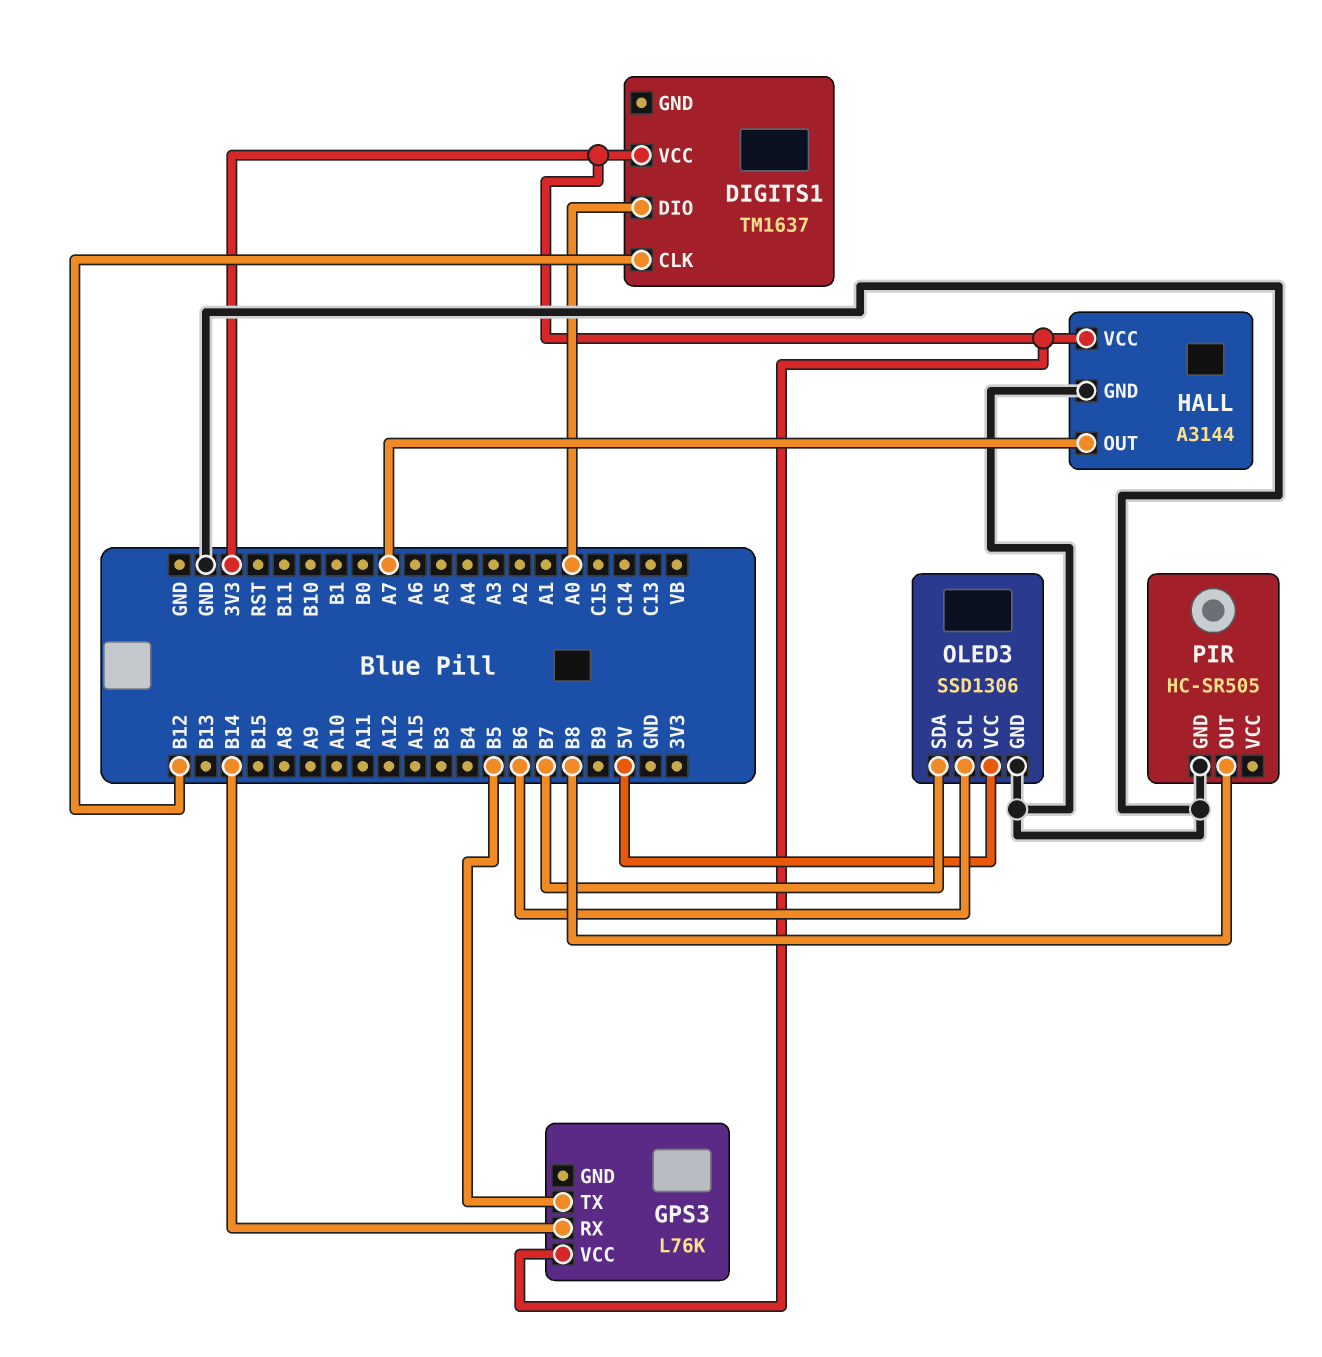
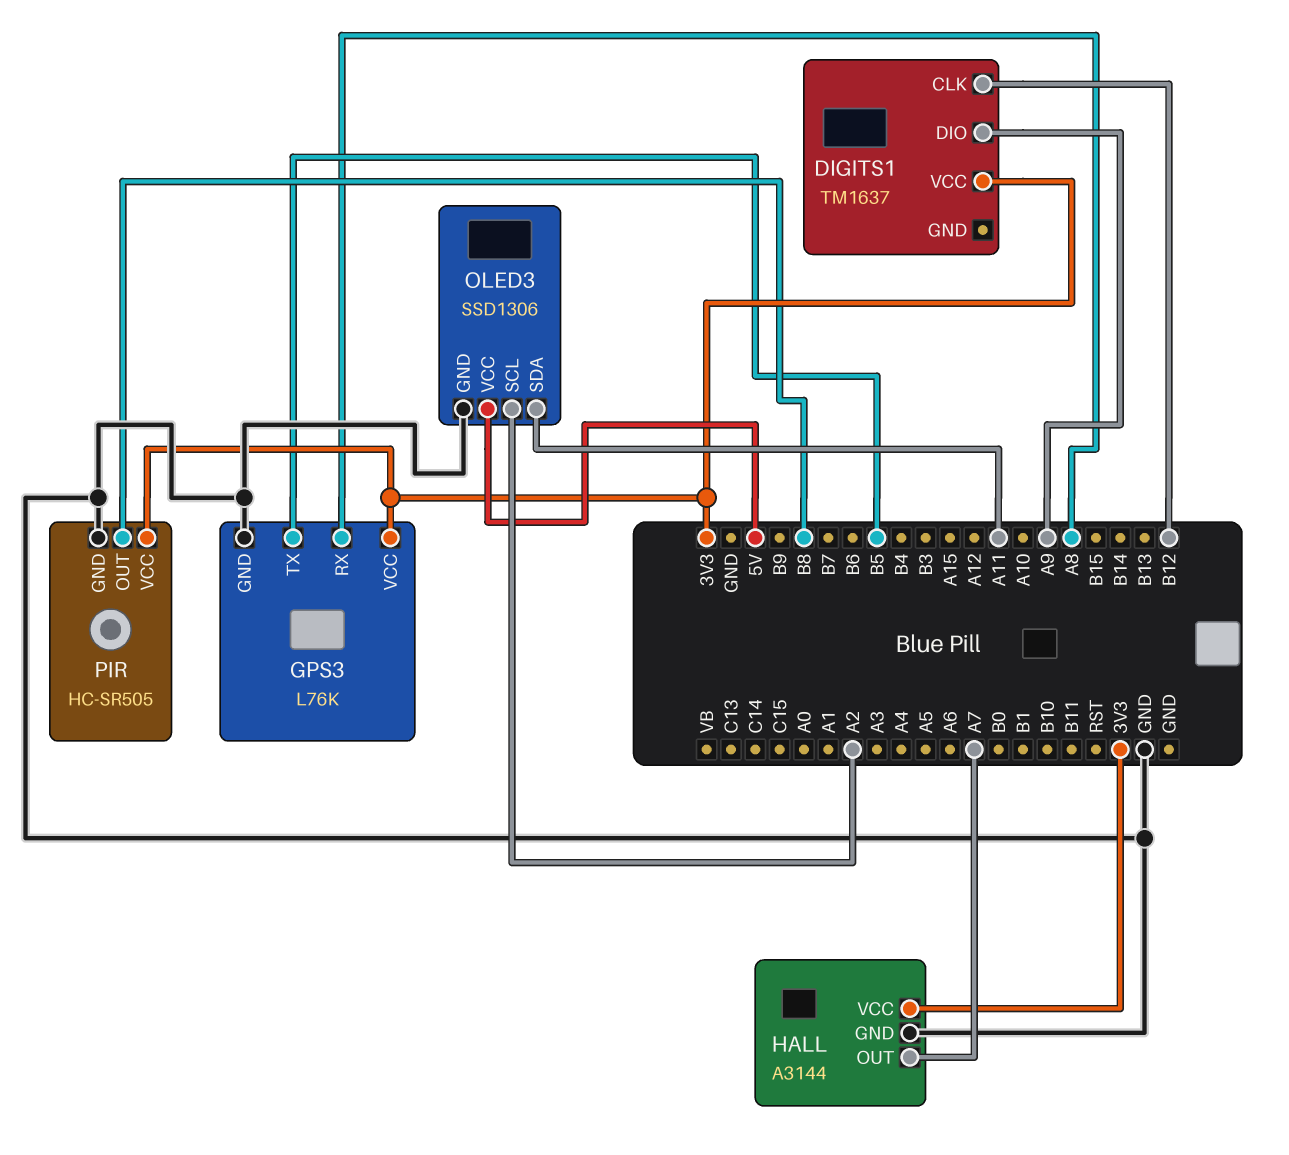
DIGITS1 pin DIO: A0 -> A9
GPS3 pin GND: none -> GND
GPS3 pin RX: B14 -> A8
OLED3 pin SCL: B6 -> A2
OLED3 pin SDA: B7 -> A11
PIR pin VCC: none -> 3V3

